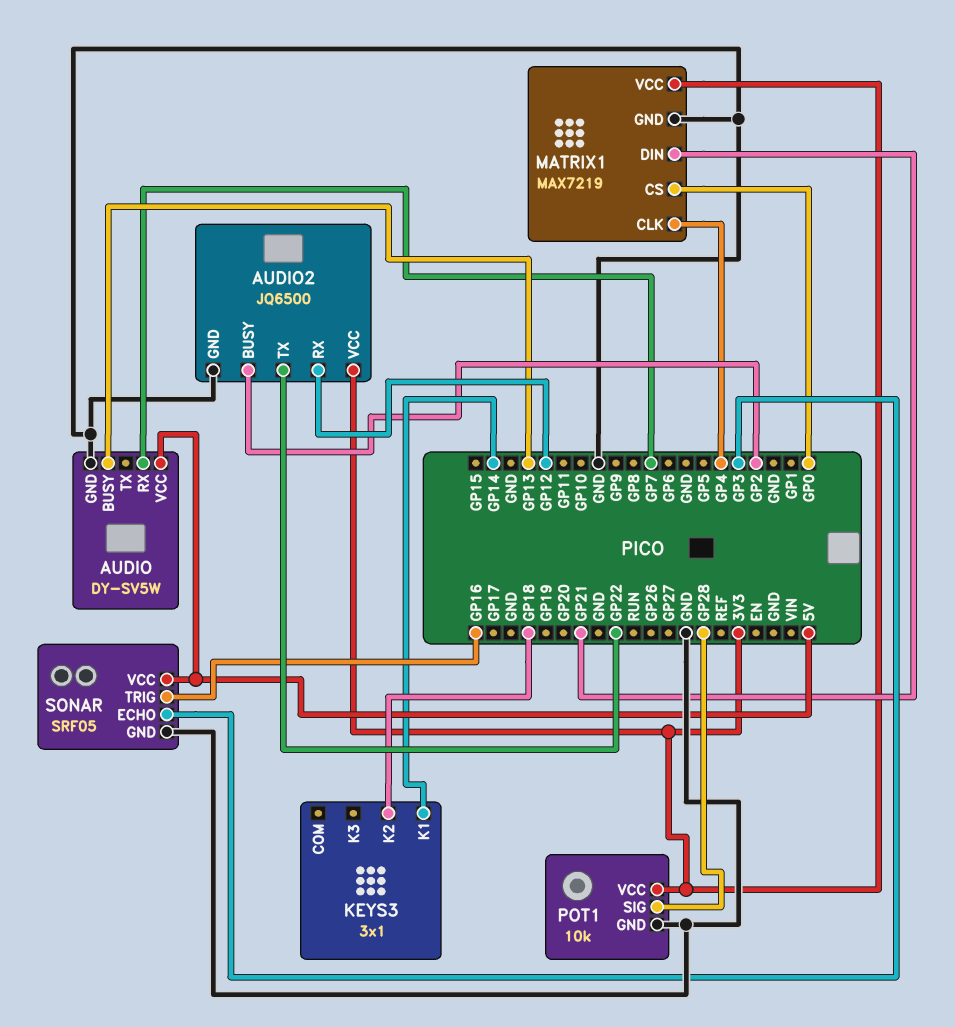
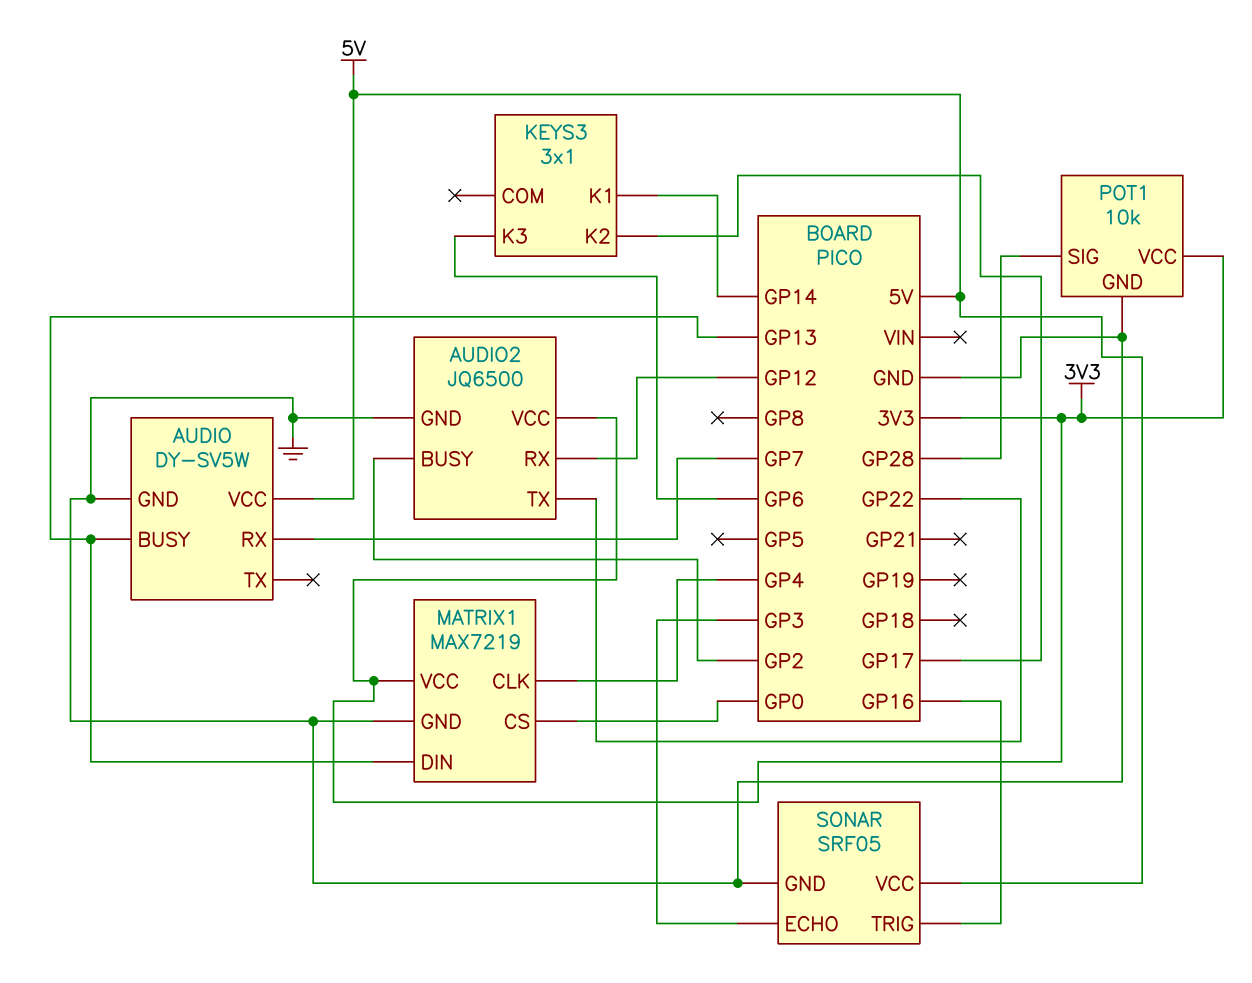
KEYS3 pin K2: GP18 -> GP17
KEYS3 pin K3: none -> GP6
MATRIX1 pin DIN: GP21 -> GP13

